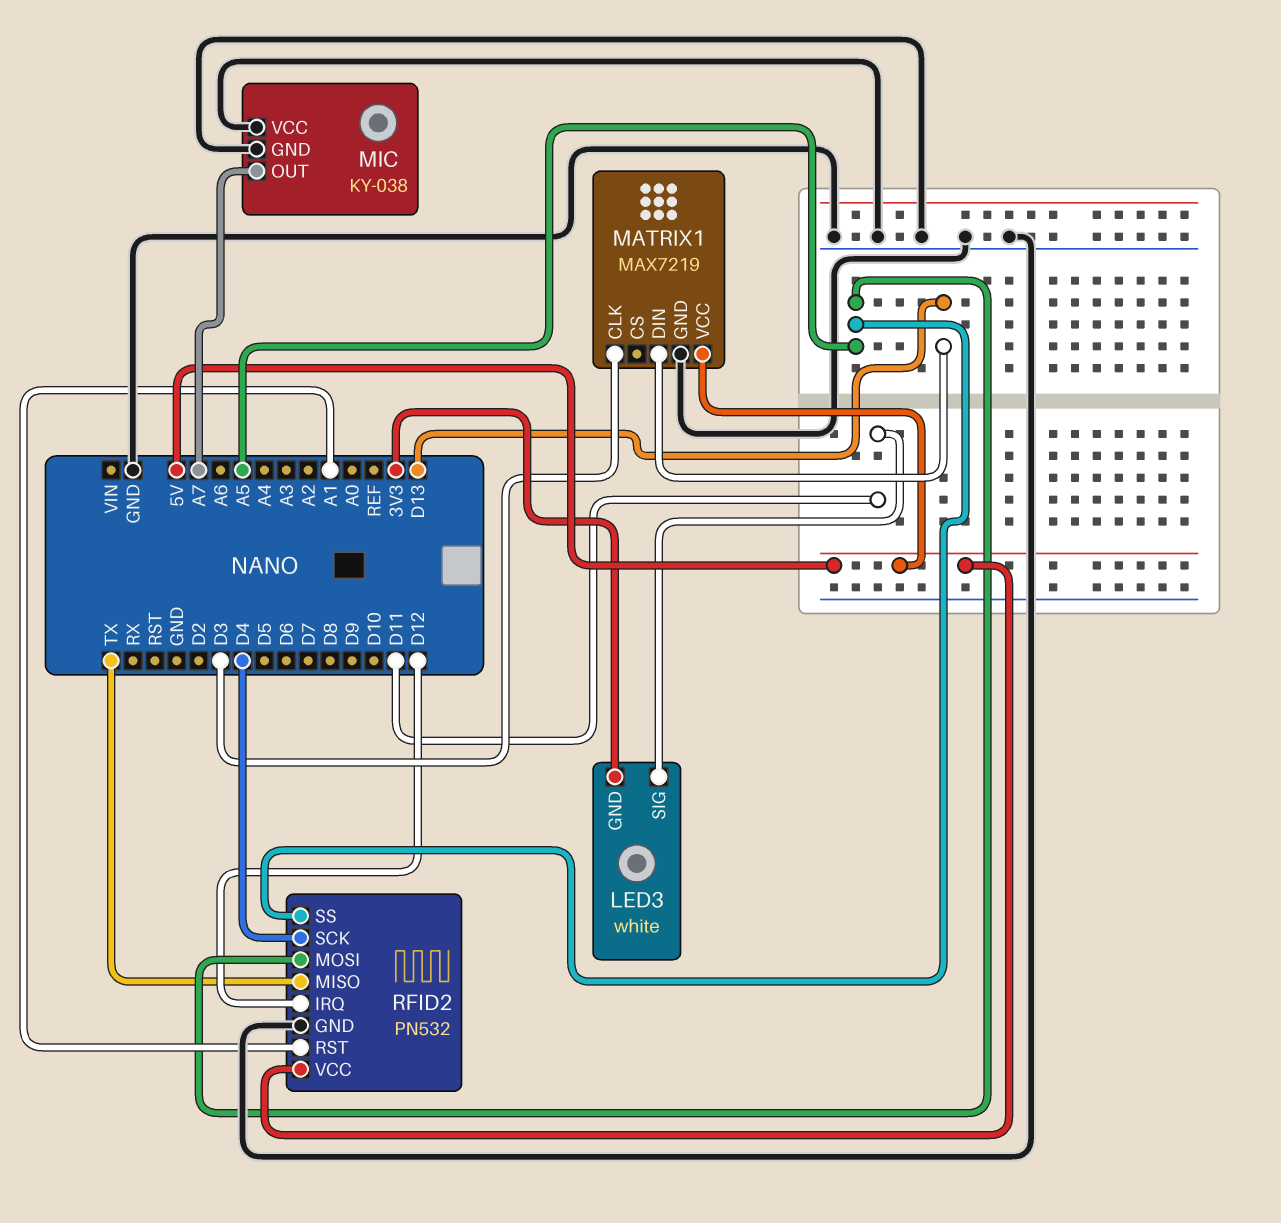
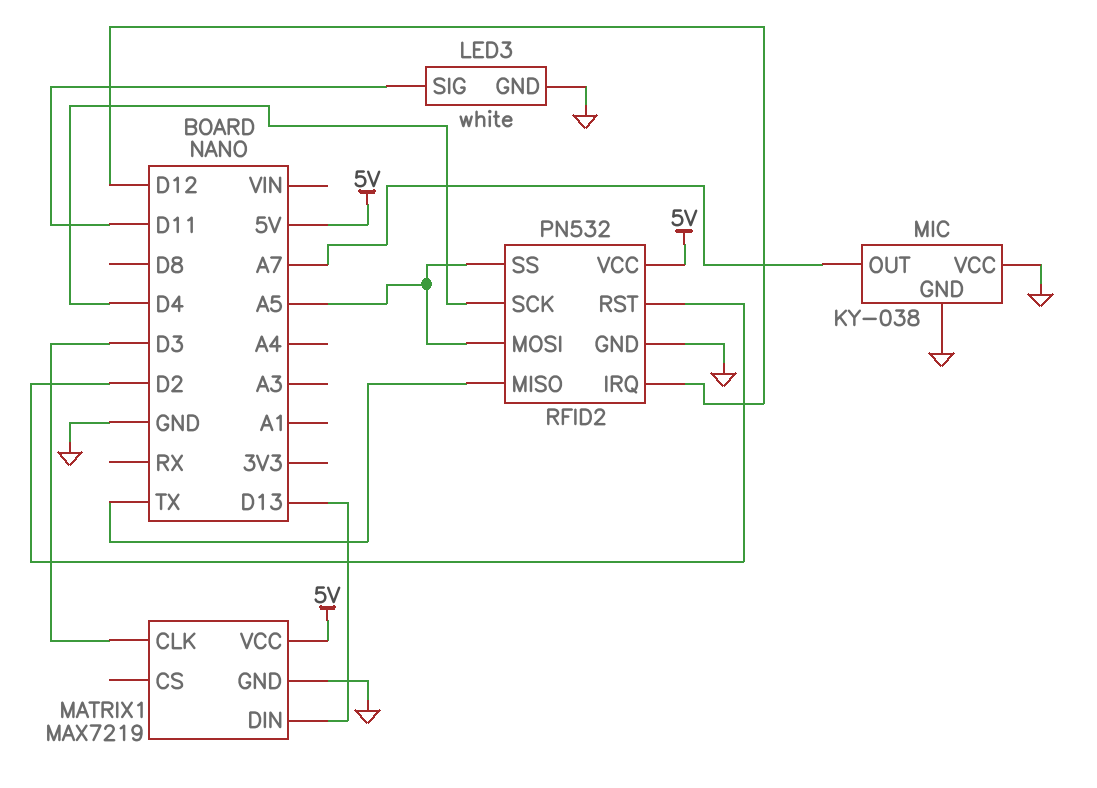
LED3 pin GND: 3V3 -> GND
RFID2 pin RST: A1 -> D2

